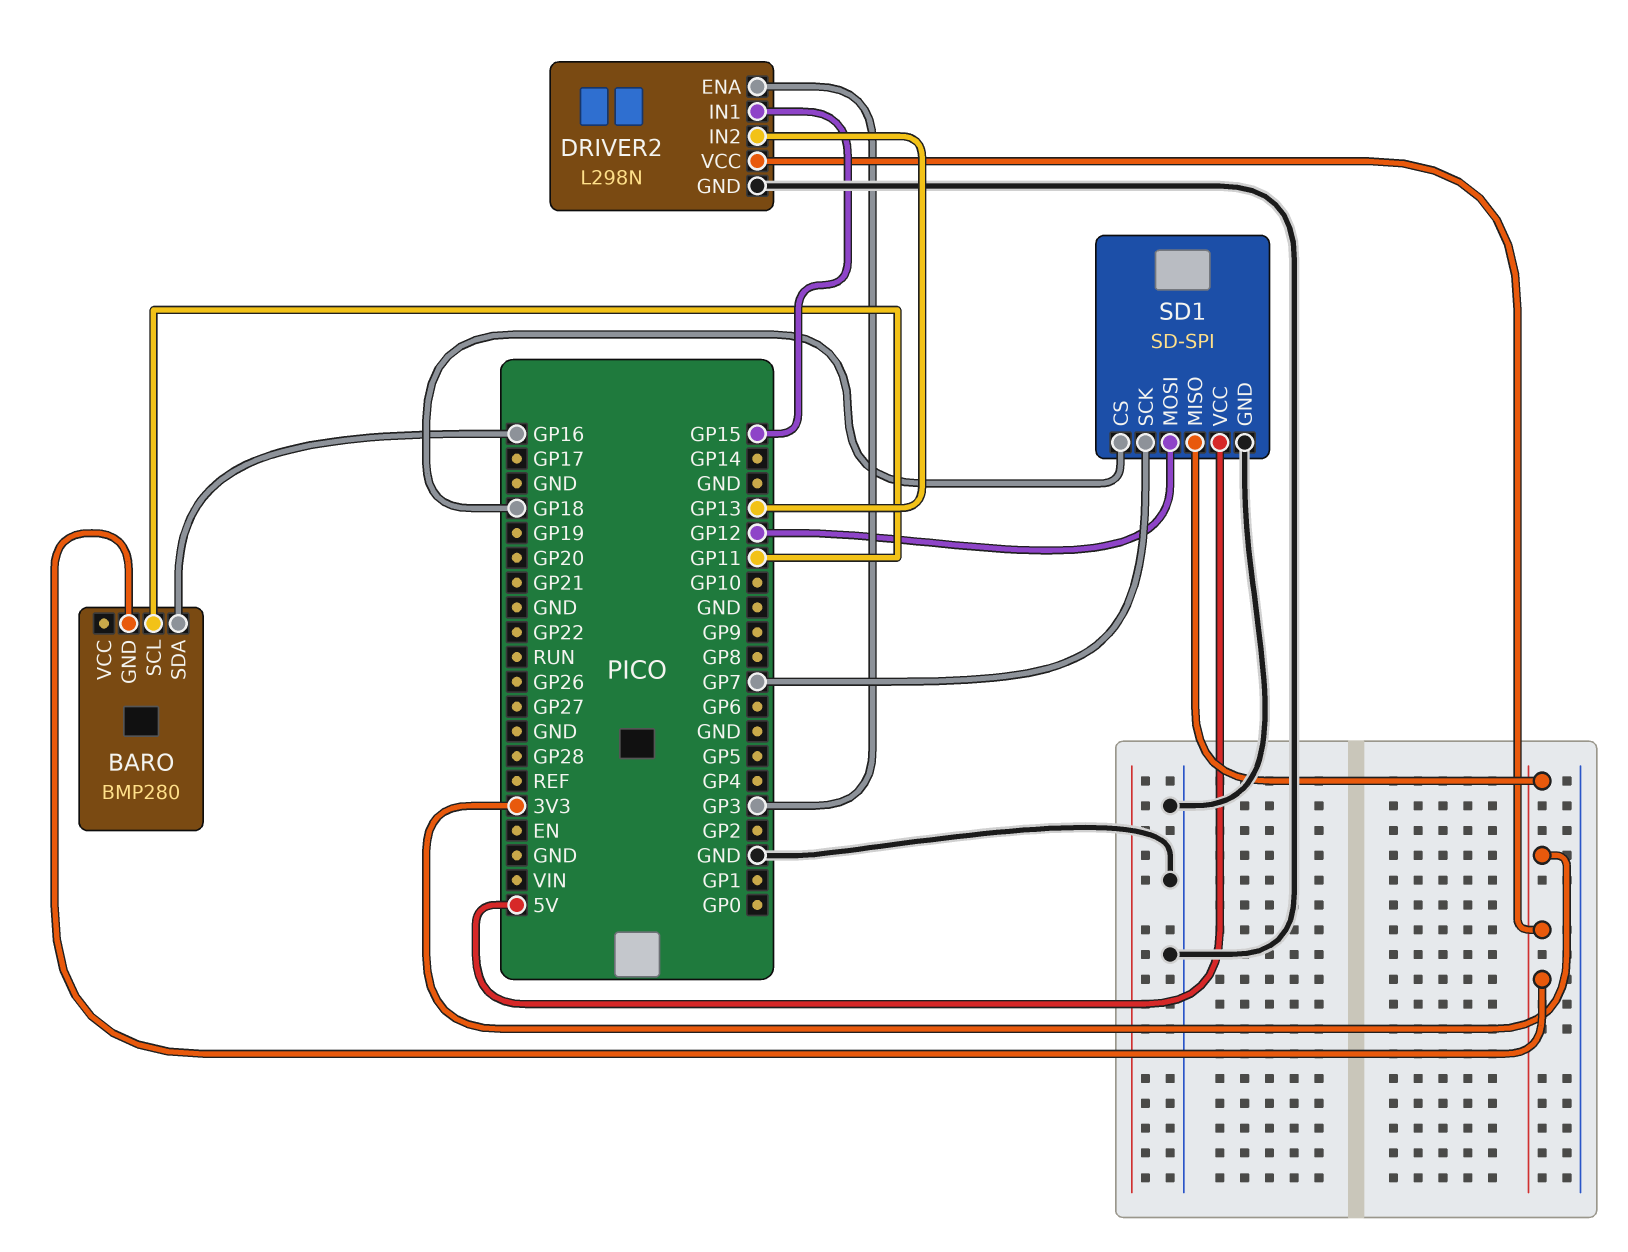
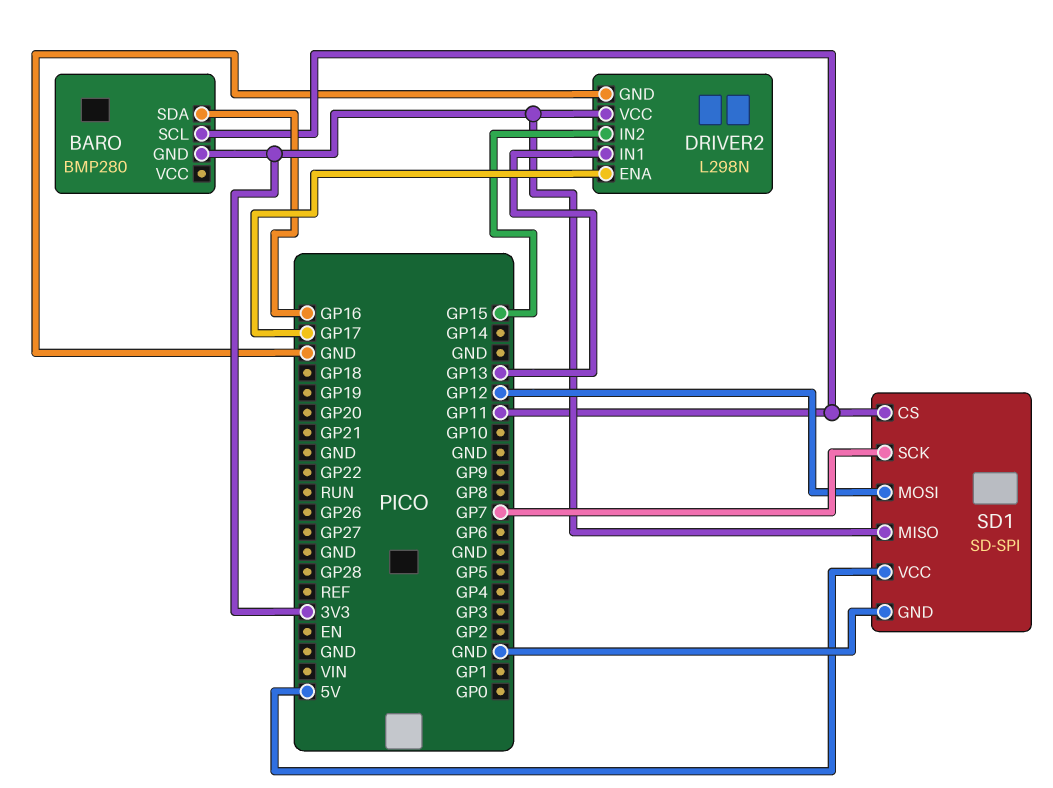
DRIVER2 pin ENA: GP3 -> GP17
DRIVER2 pin IN1: GP15 -> GP13
DRIVER2 pin IN2: GP13 -> GP15
SD1 pin CS: GP18 -> GP11

